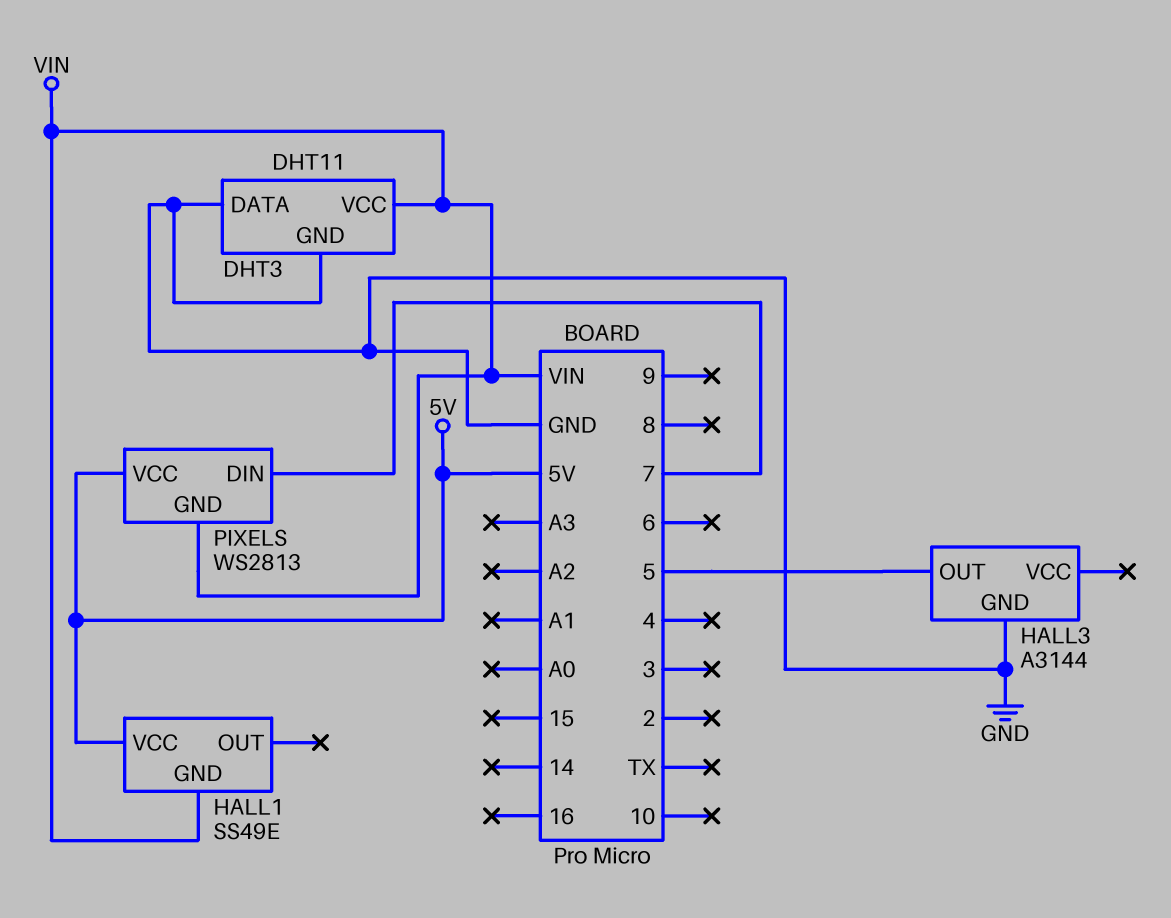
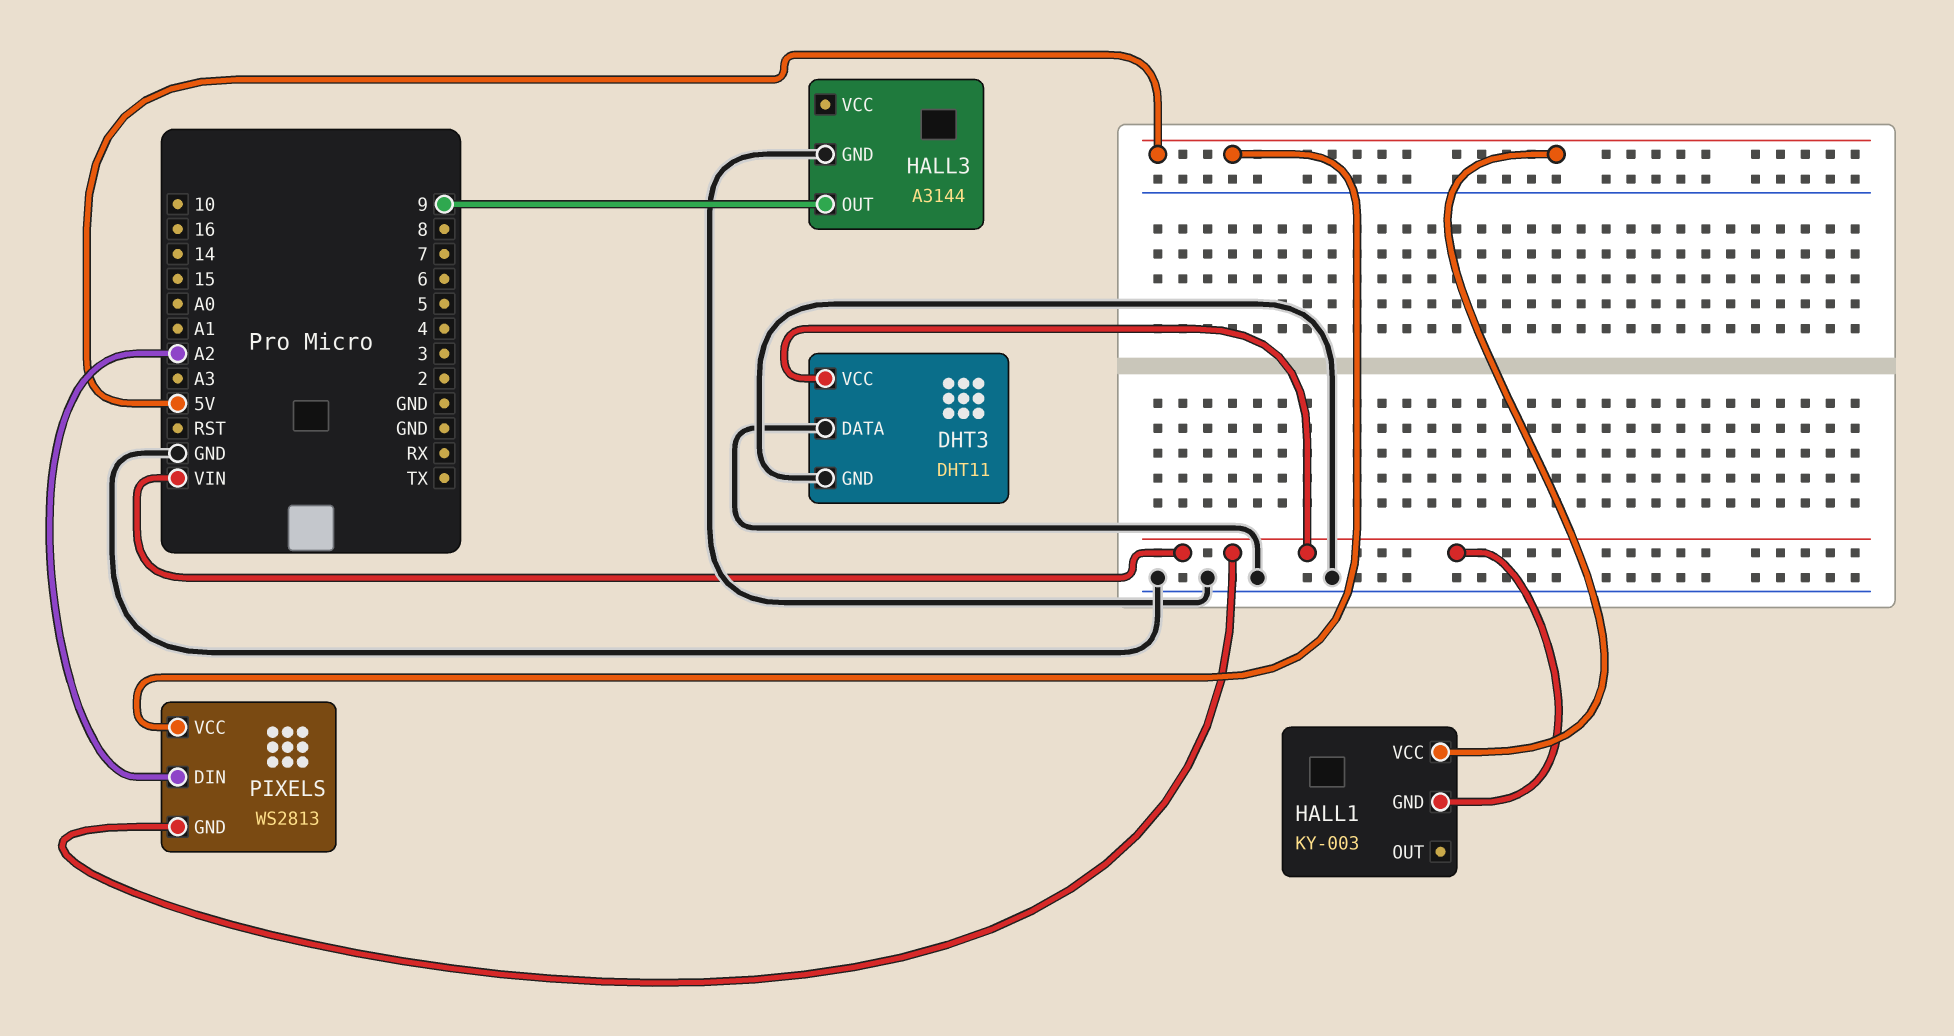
HALL1: SS49E -> KY-003
HALL3 pin OUT: 5 -> 9
PIXELS pin DIN: 7 -> A2

